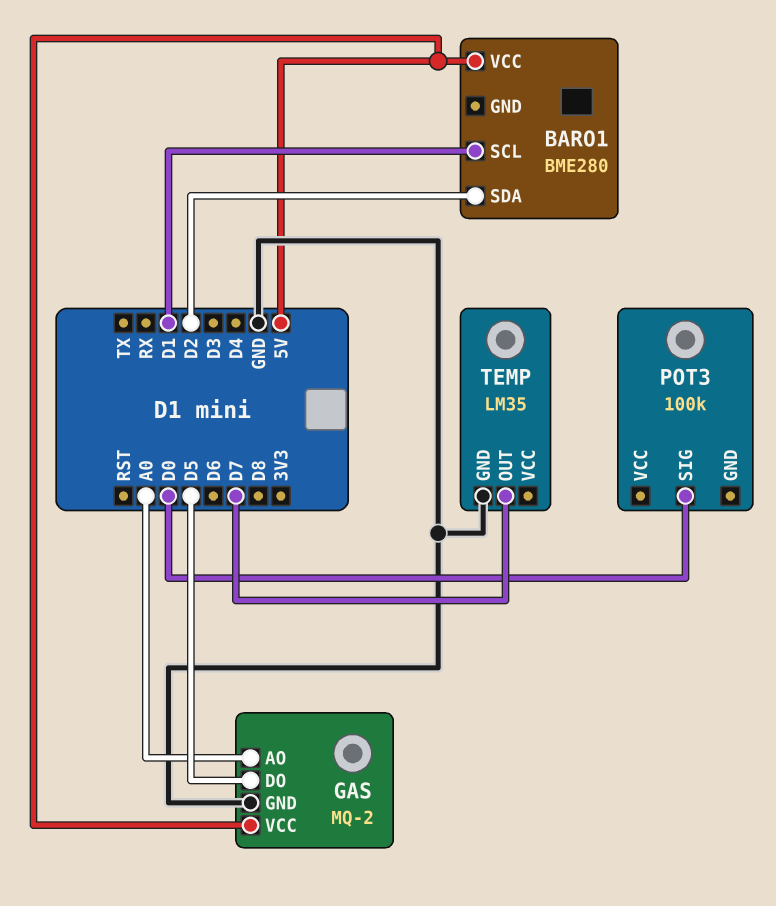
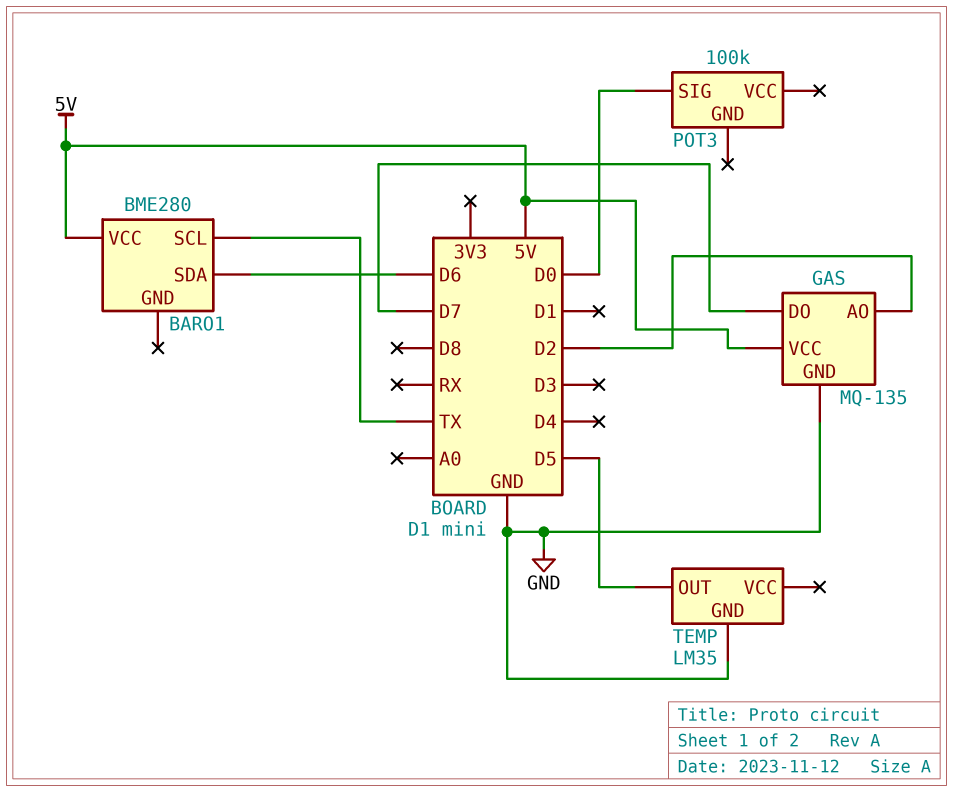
BARO1 pin SCL: D1 -> TX
BARO1 pin SDA: D2 -> D6
GAS: MQ-2 -> MQ-135
GAS pin AO: A0 -> D2
GAS pin DO: D5 -> D7
TEMP pin OUT: D7 -> D5

